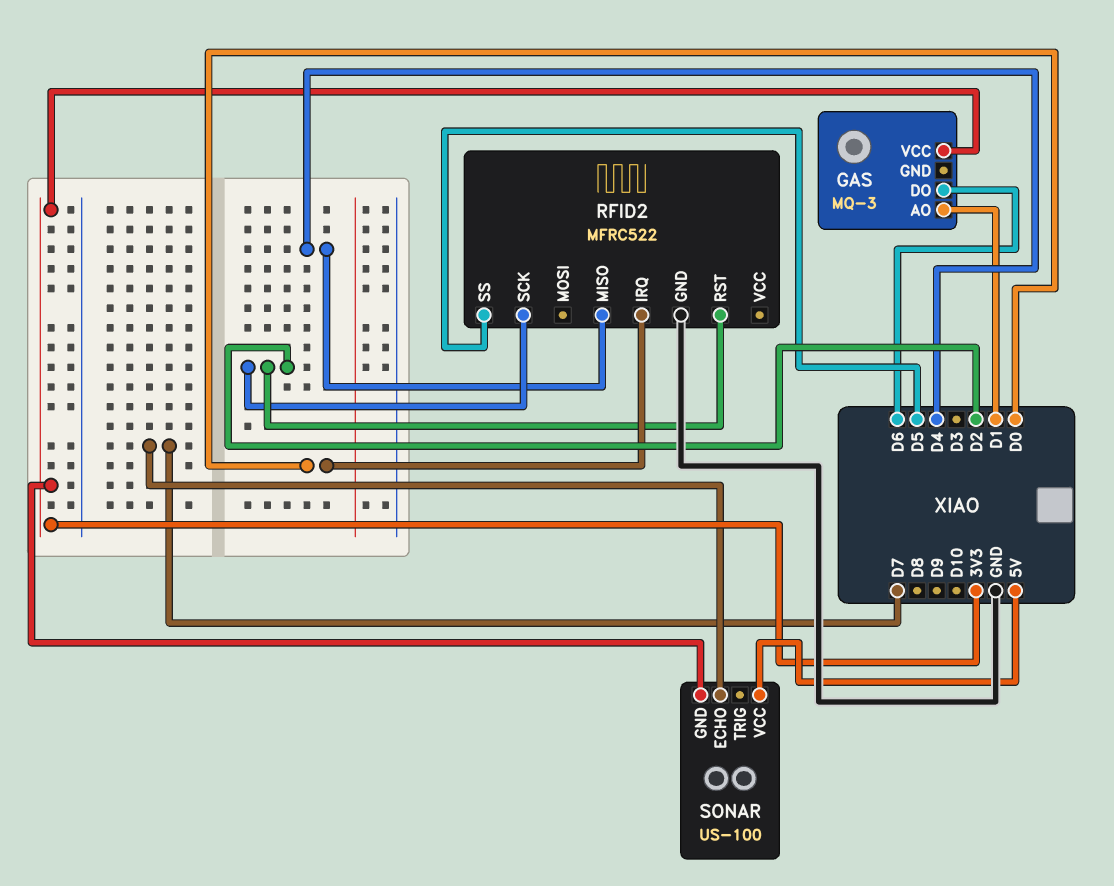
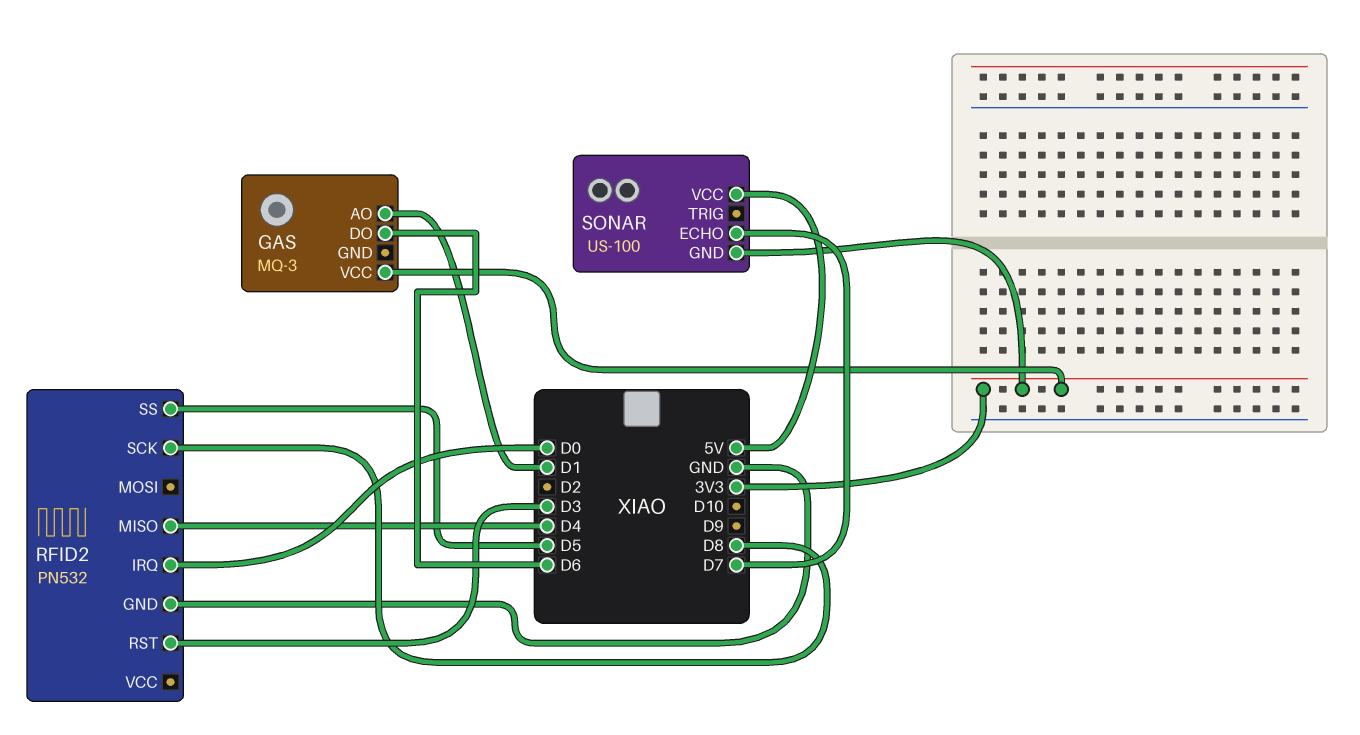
RFID2: MFRC522 -> PN532
RFID2 pin RST: D2 -> D3
RFID2 pin SCK: D2 -> D8

